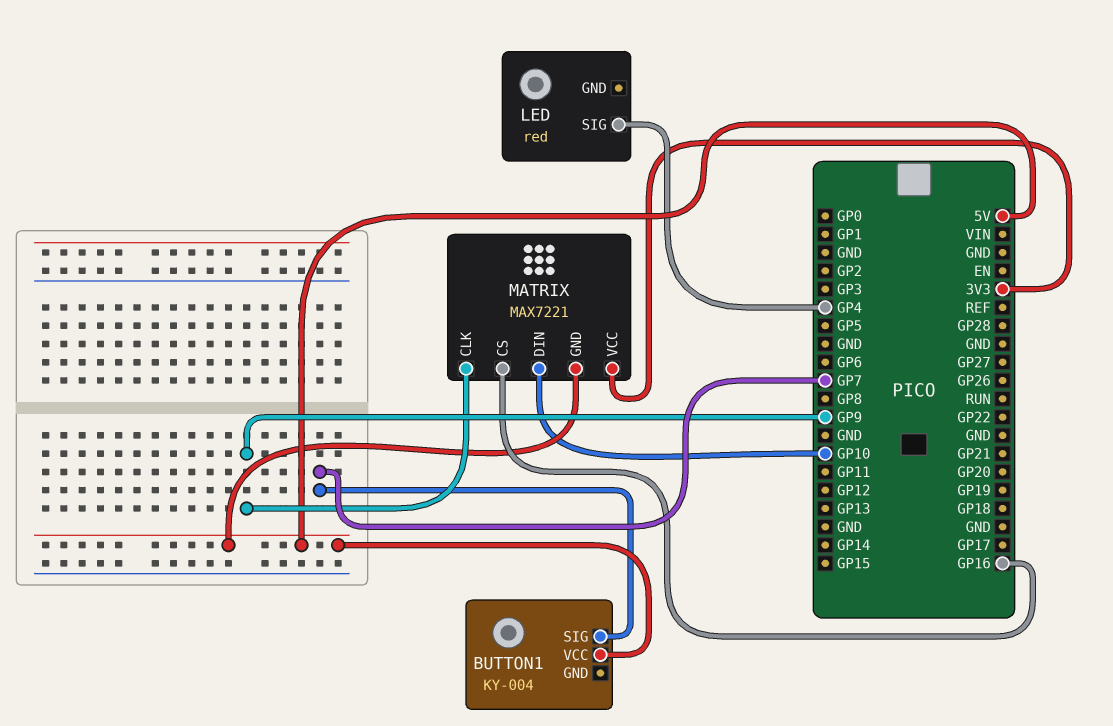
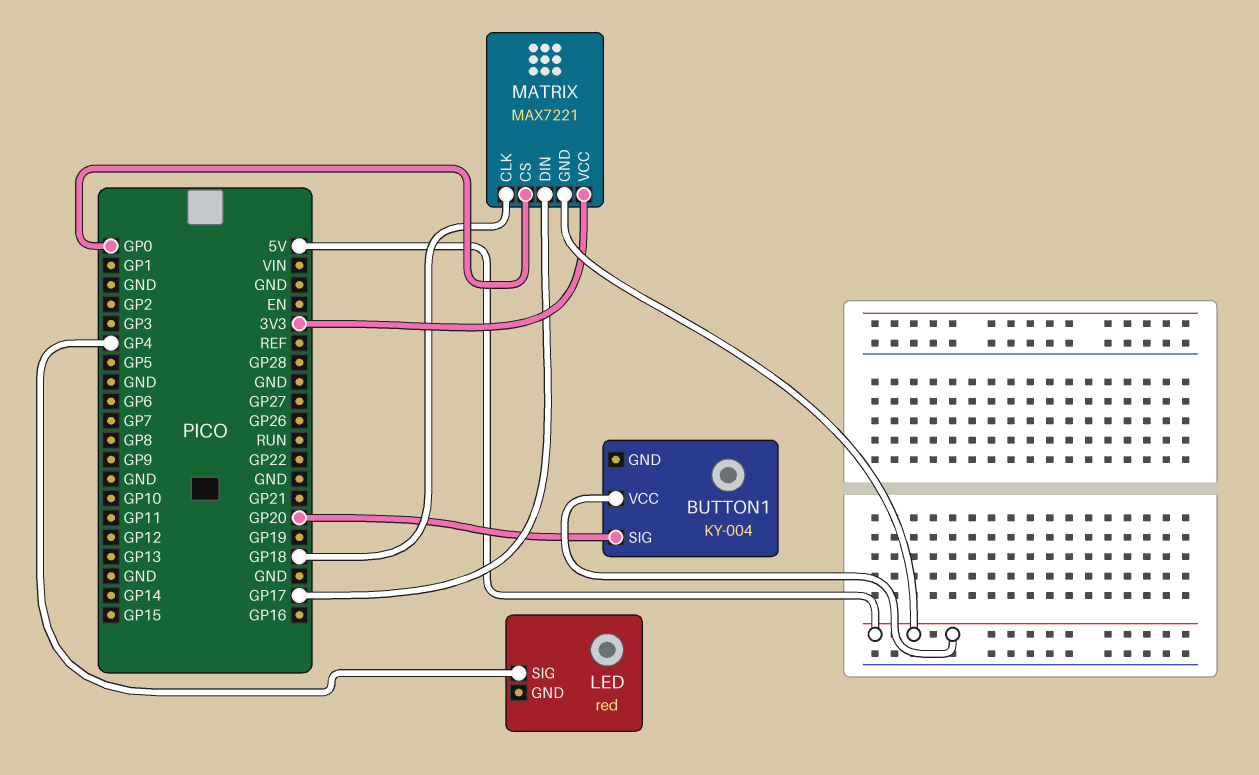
BUTTON1 pin SIG: GP7 -> GP20
MATRIX pin CLK: GP9 -> GP18
MATRIX pin CS: GP16 -> GP0
MATRIX pin DIN: GP10 -> GP17

